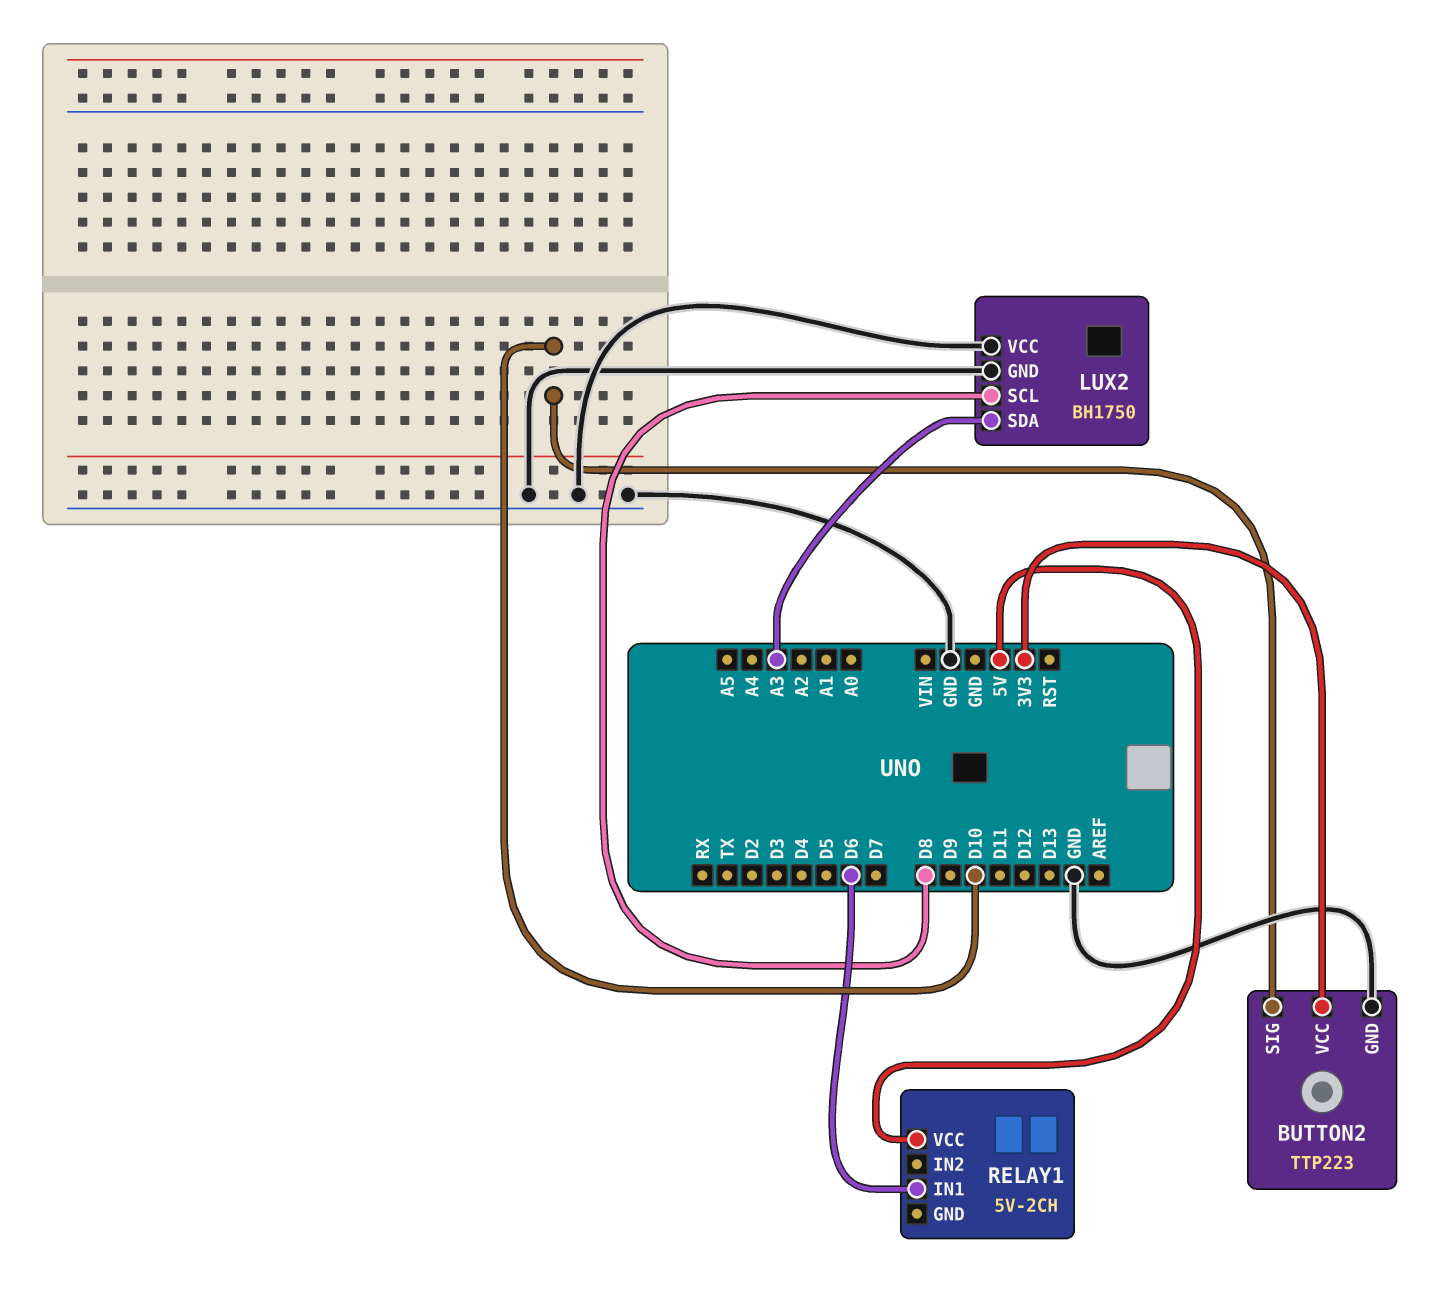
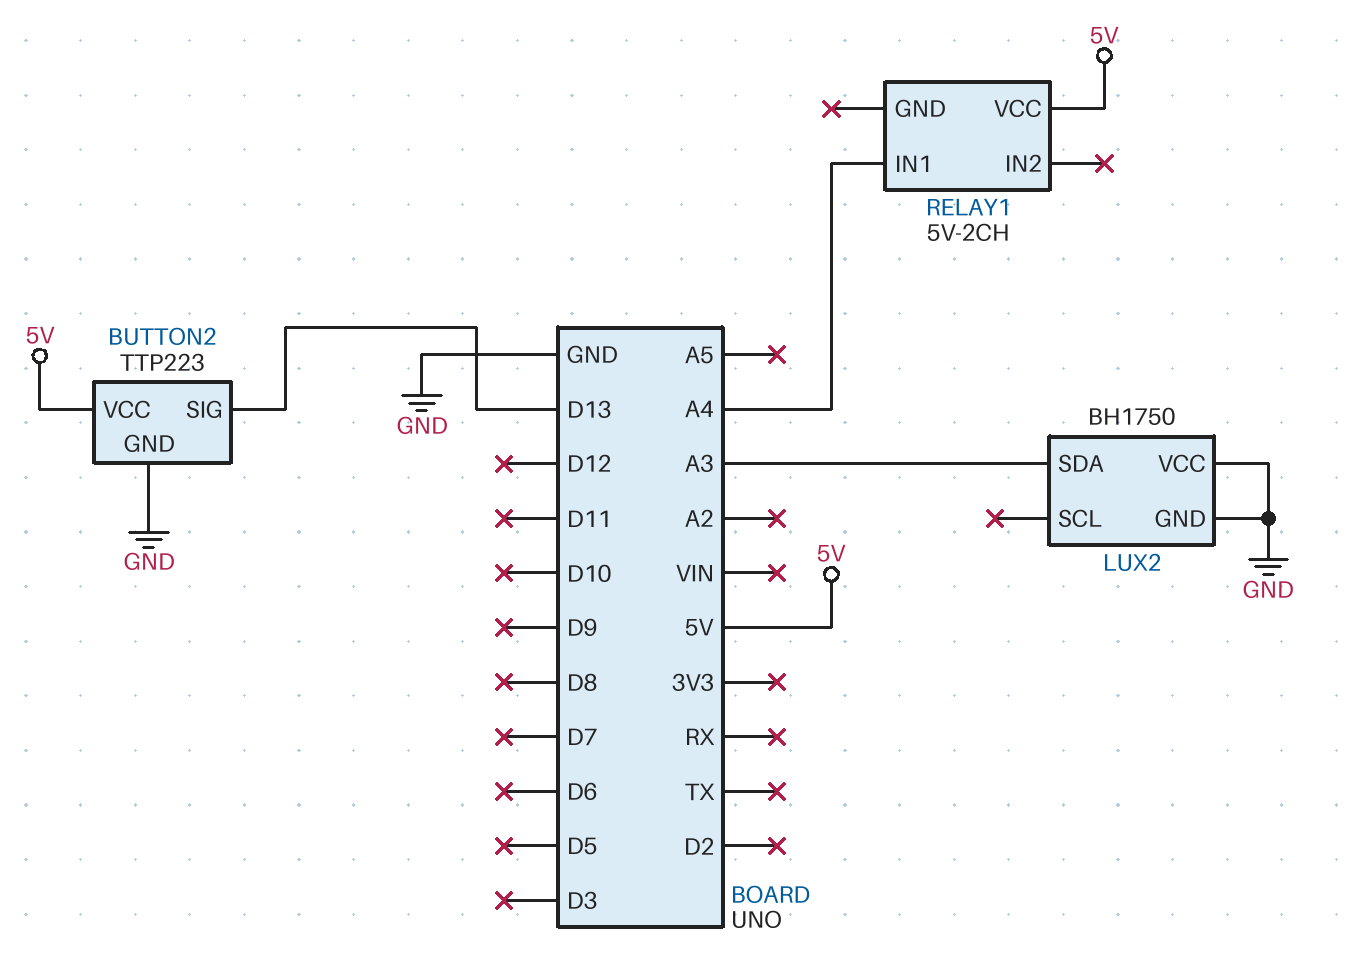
BUTTON2 pin SIG: D10 -> D13
BUTTON2 pin VCC: 3V3 -> 5V
LUX2 pin SCL: D8 -> none
RELAY1 pin IN1: D6 -> A4

